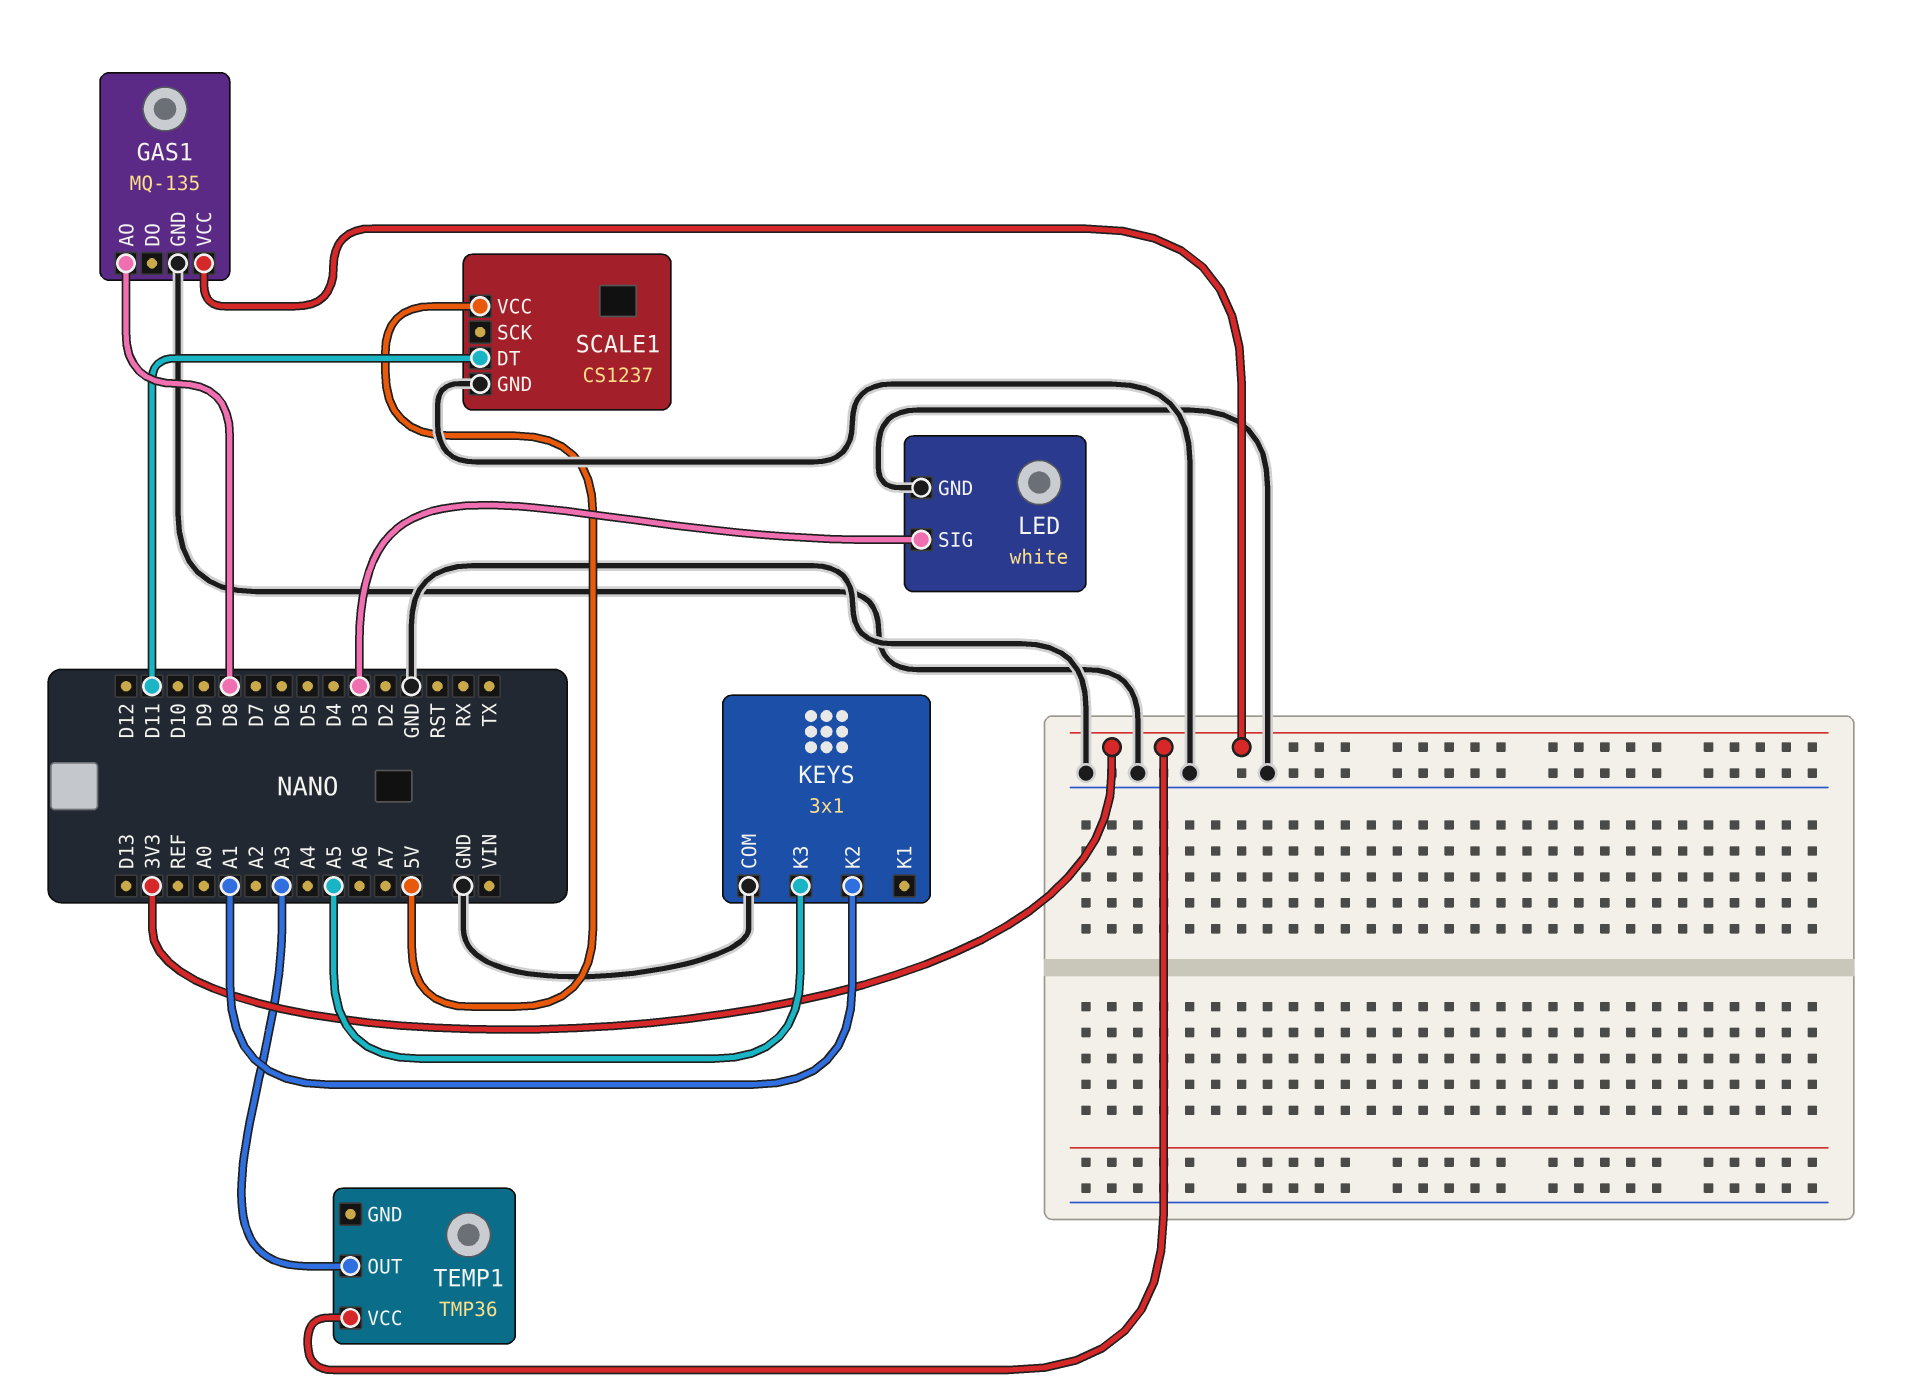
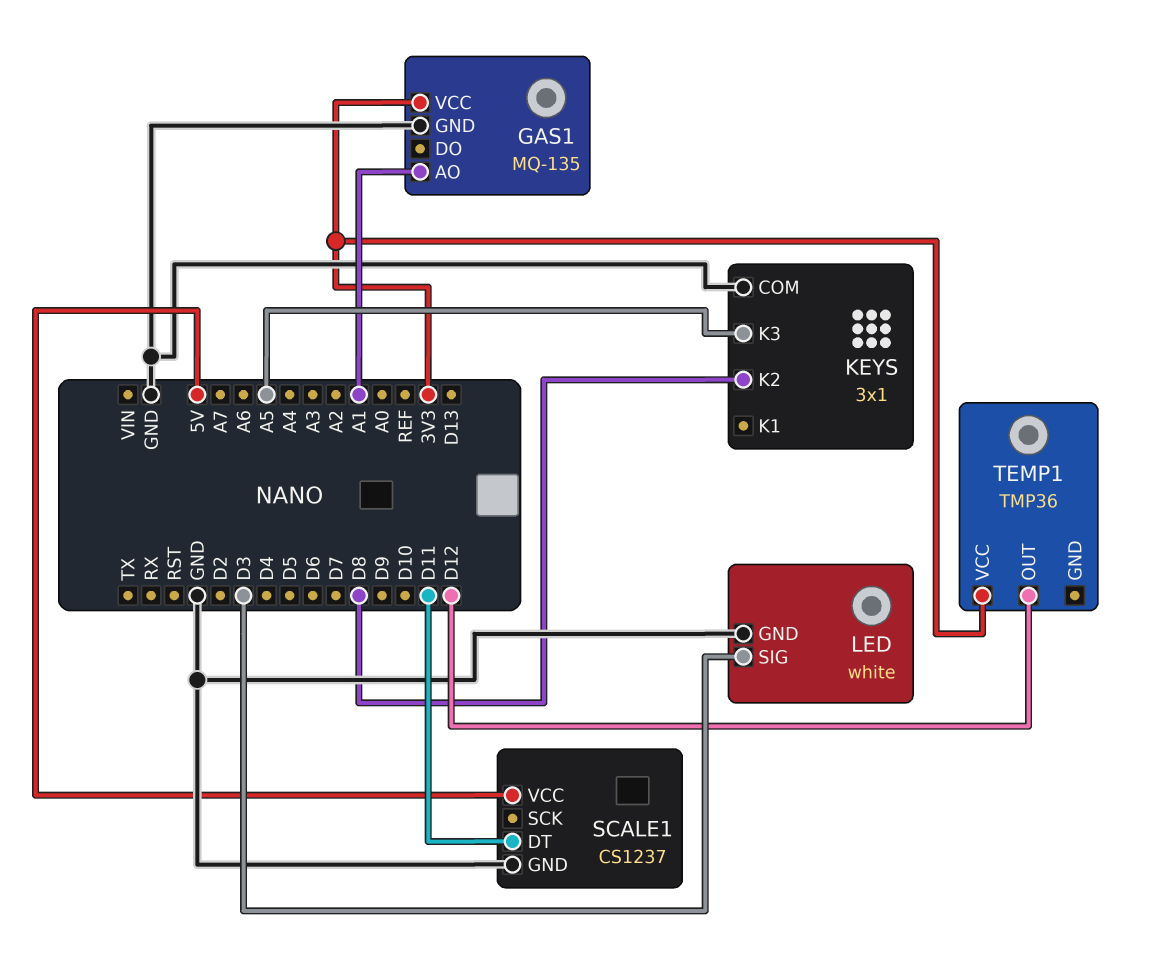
GAS1 pin AO: D8 -> A1
KEYS pin K2: A1 -> D8
TEMP1 pin OUT: A3 -> D12

